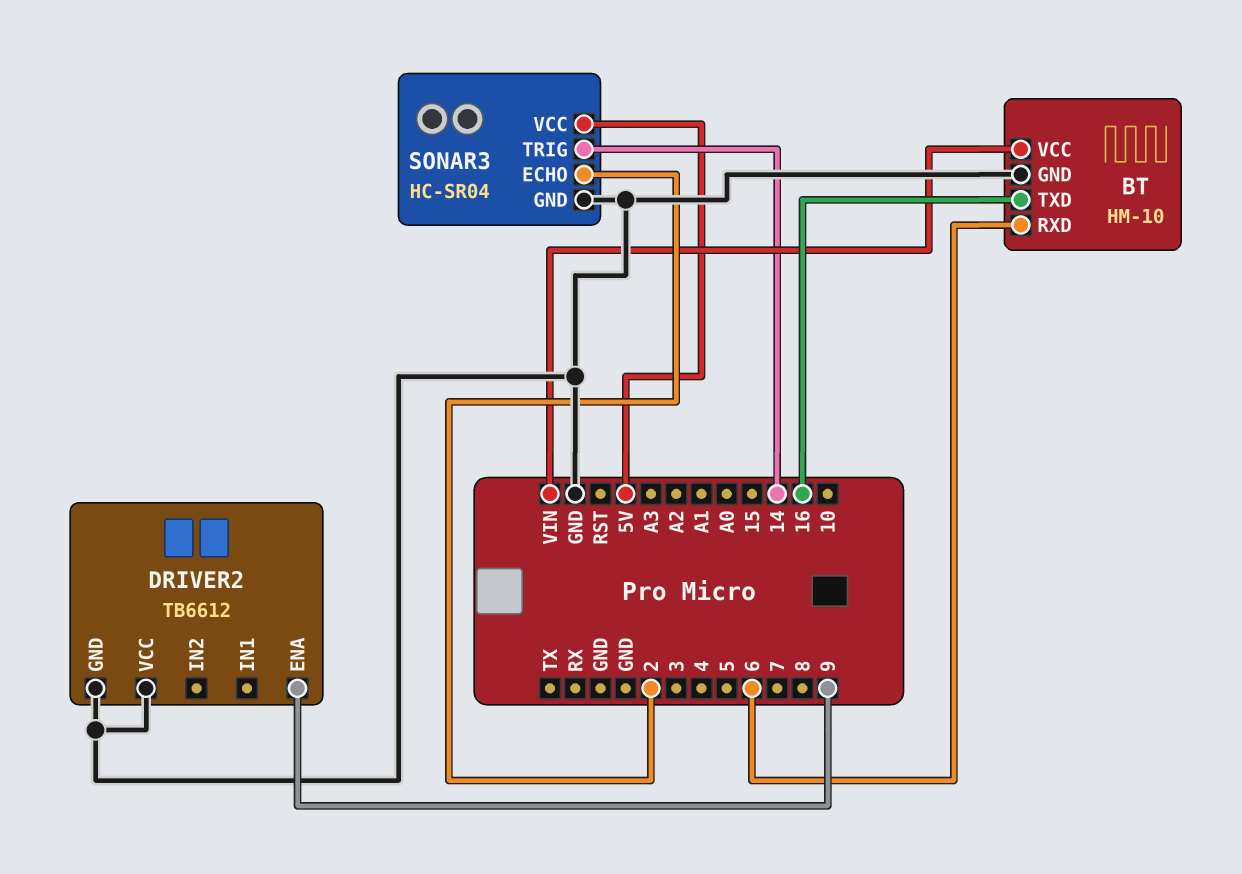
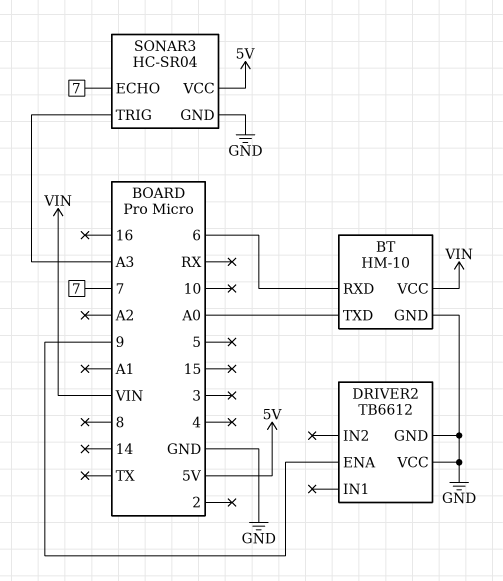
BT pin TXD: 16 -> A0
SONAR3 pin ECHO: 2 -> 7
SONAR3 pin TRIG: 14 -> A3

